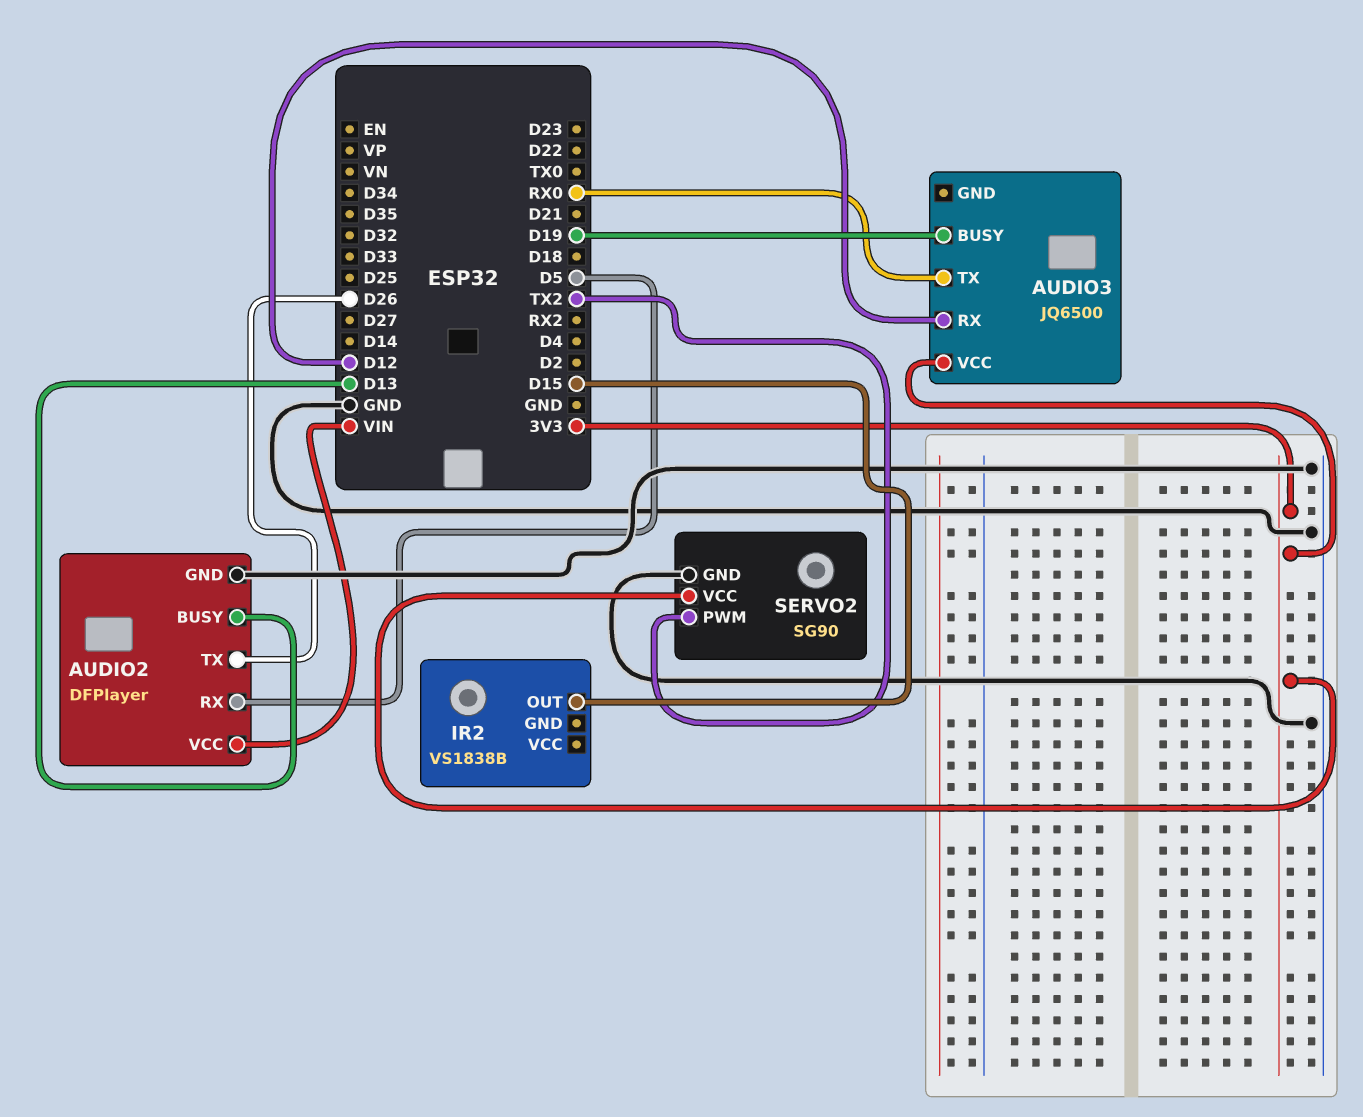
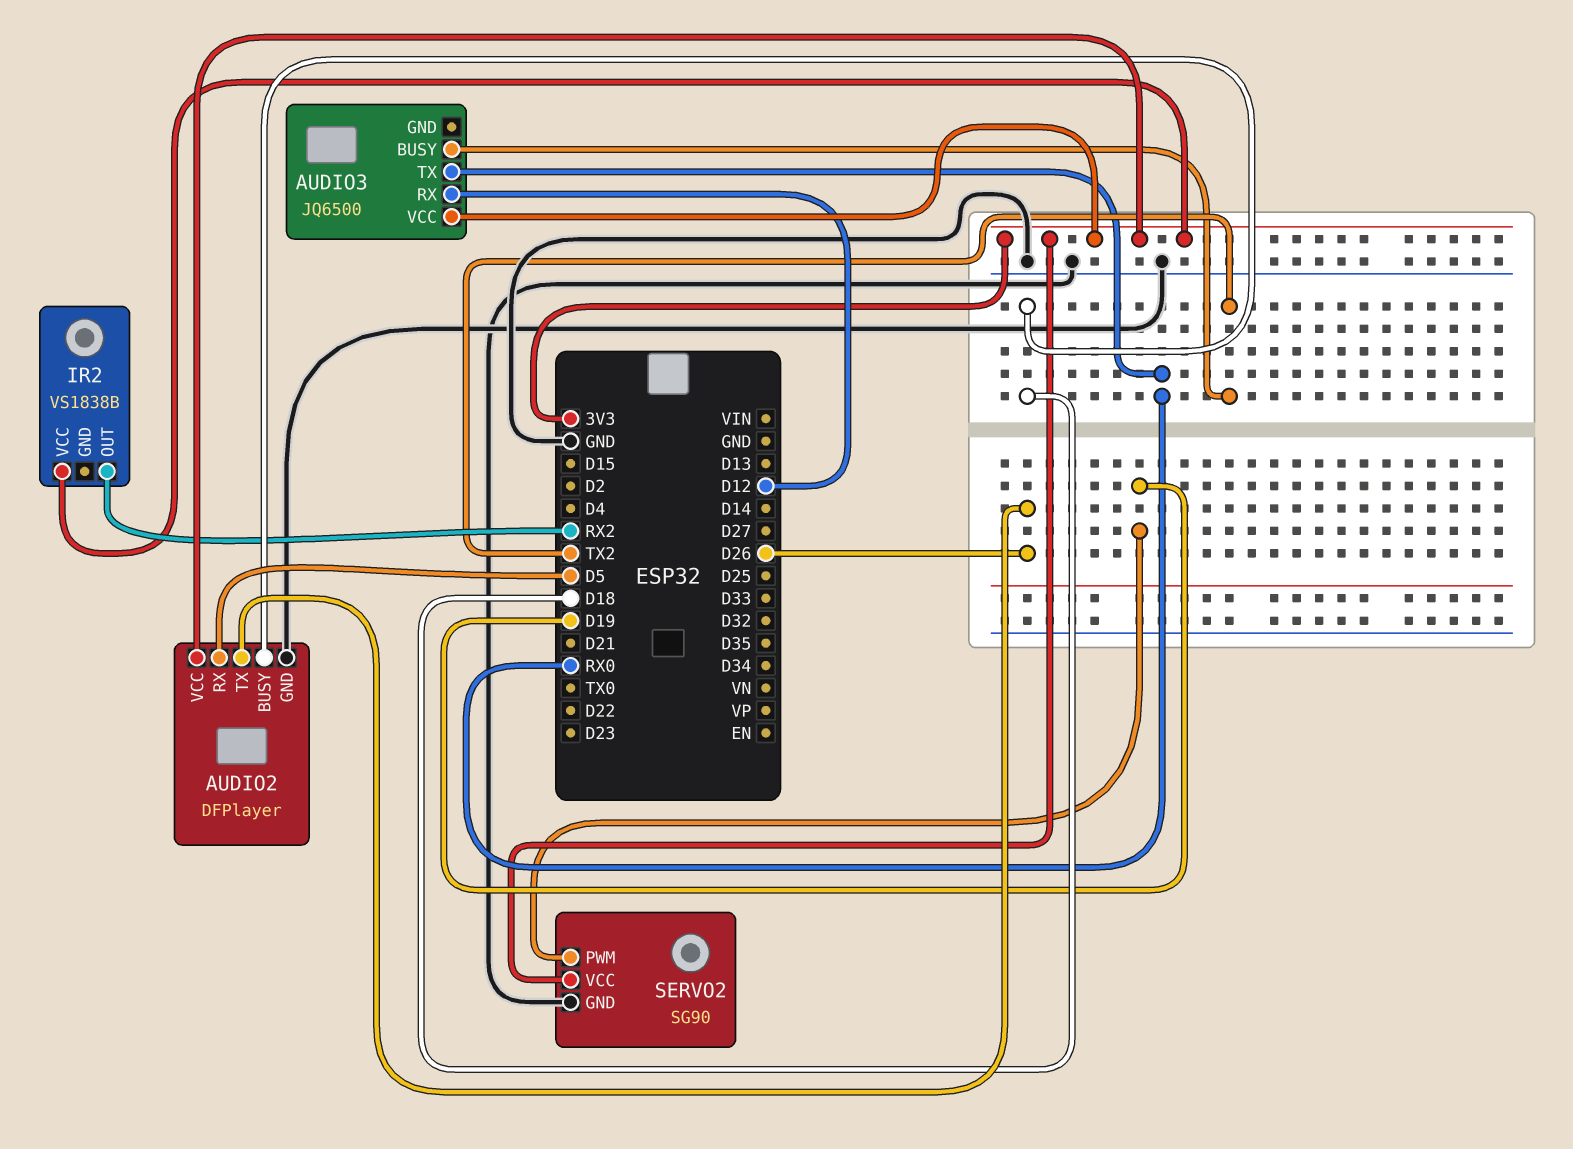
AUDIO2 pin BUSY: D13 -> D18
AUDIO2 pin VCC: VIN -> 3V3
AUDIO3 pin BUSY: D19 -> TX2
IR2 pin OUT: D15 -> RX2
IR2 pin VCC: none -> 3V3
SERVO2 pin PWM: TX2 -> D19

